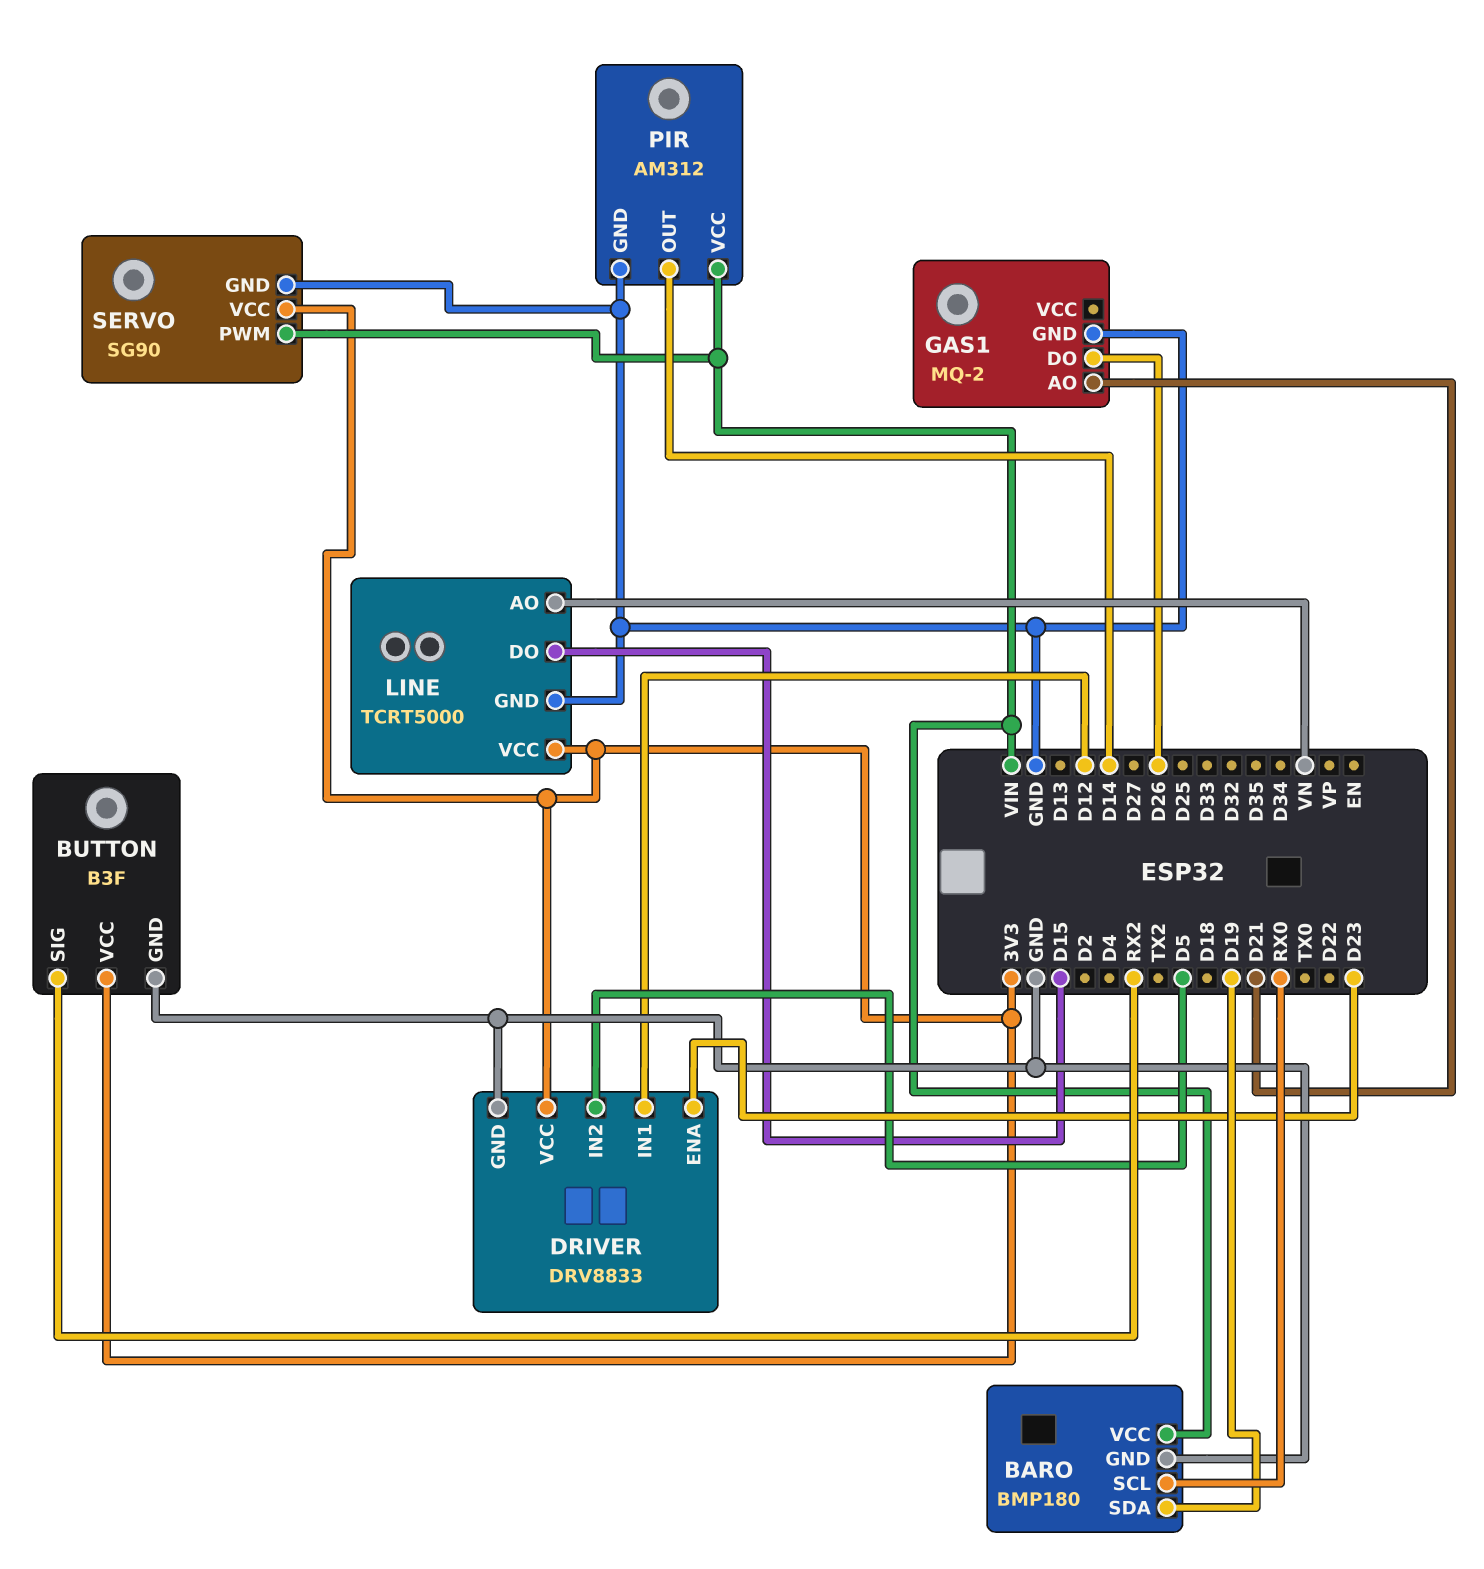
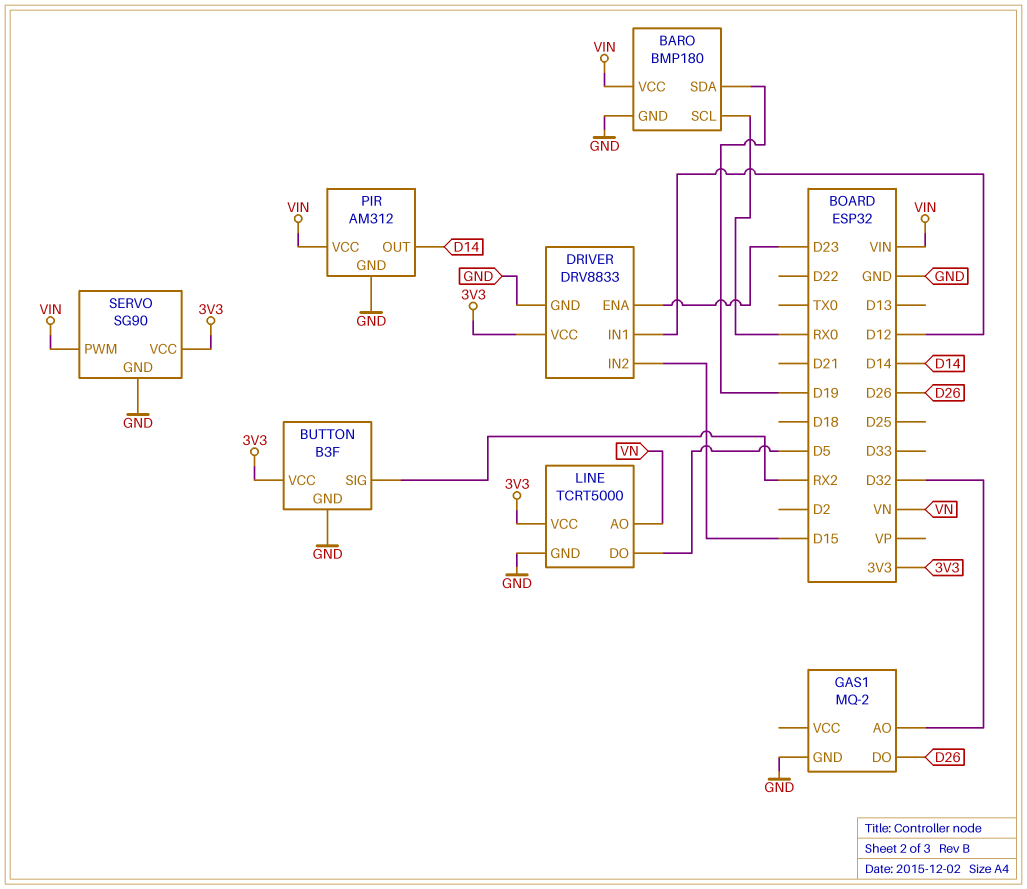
DRIVER pin IN2: D5 -> D15
GAS1 pin AO: D21 -> D32
LINE pin DO: D15 -> D5

